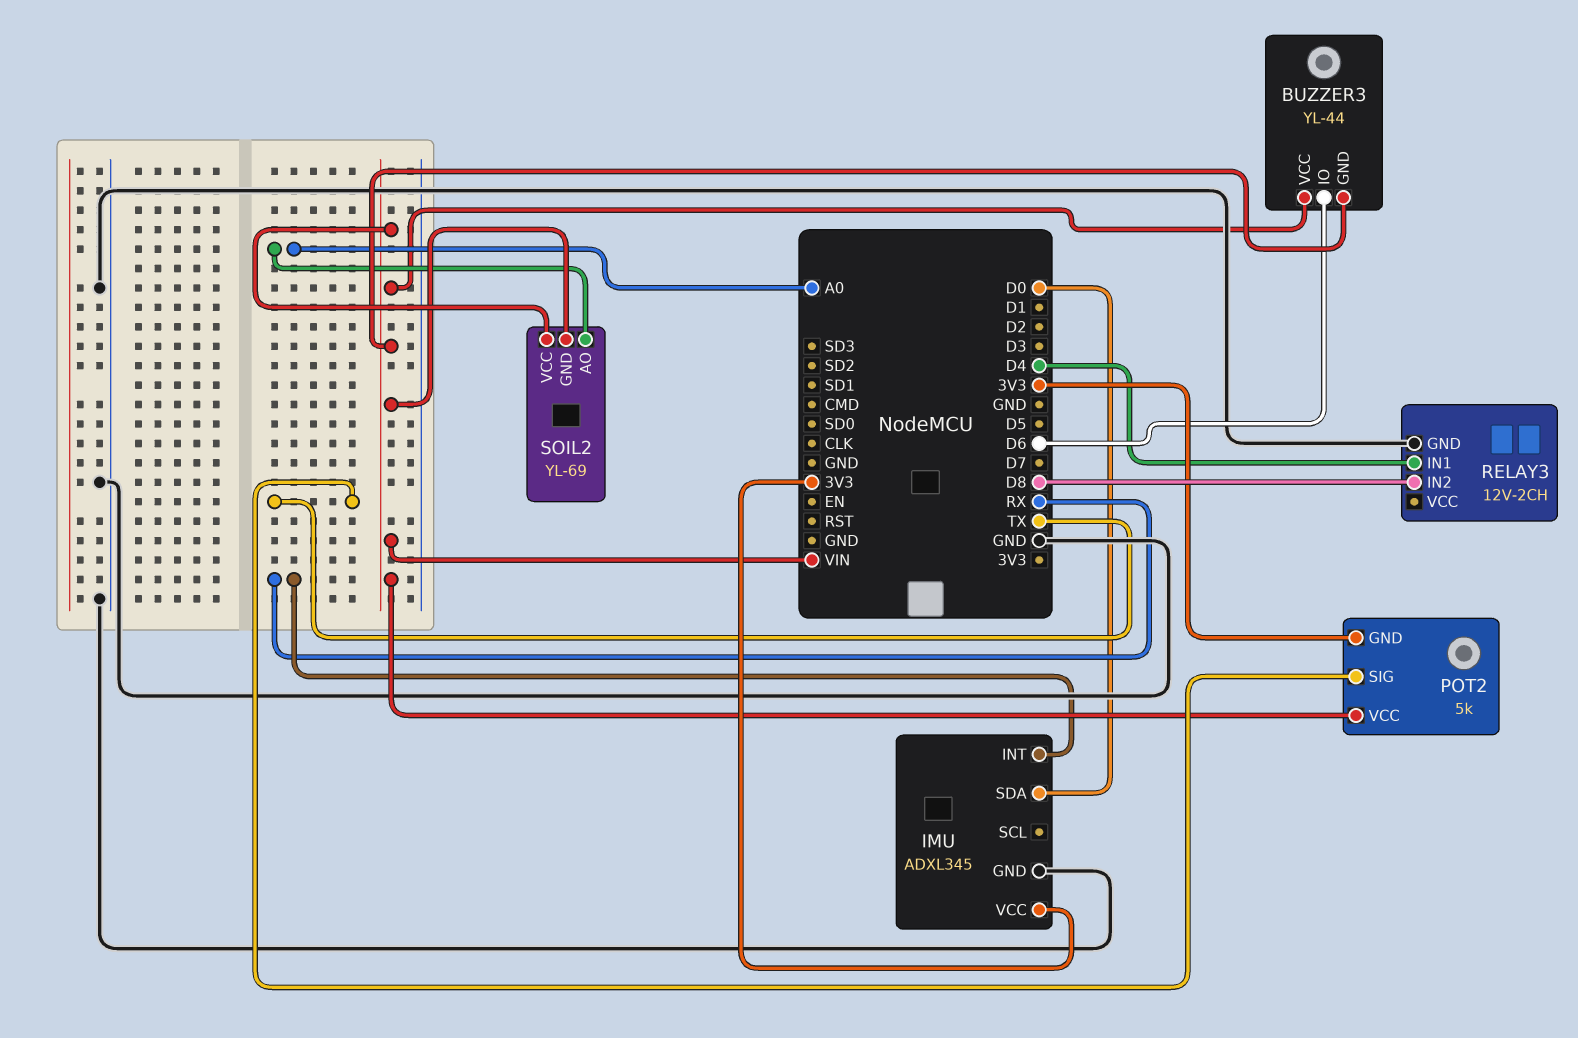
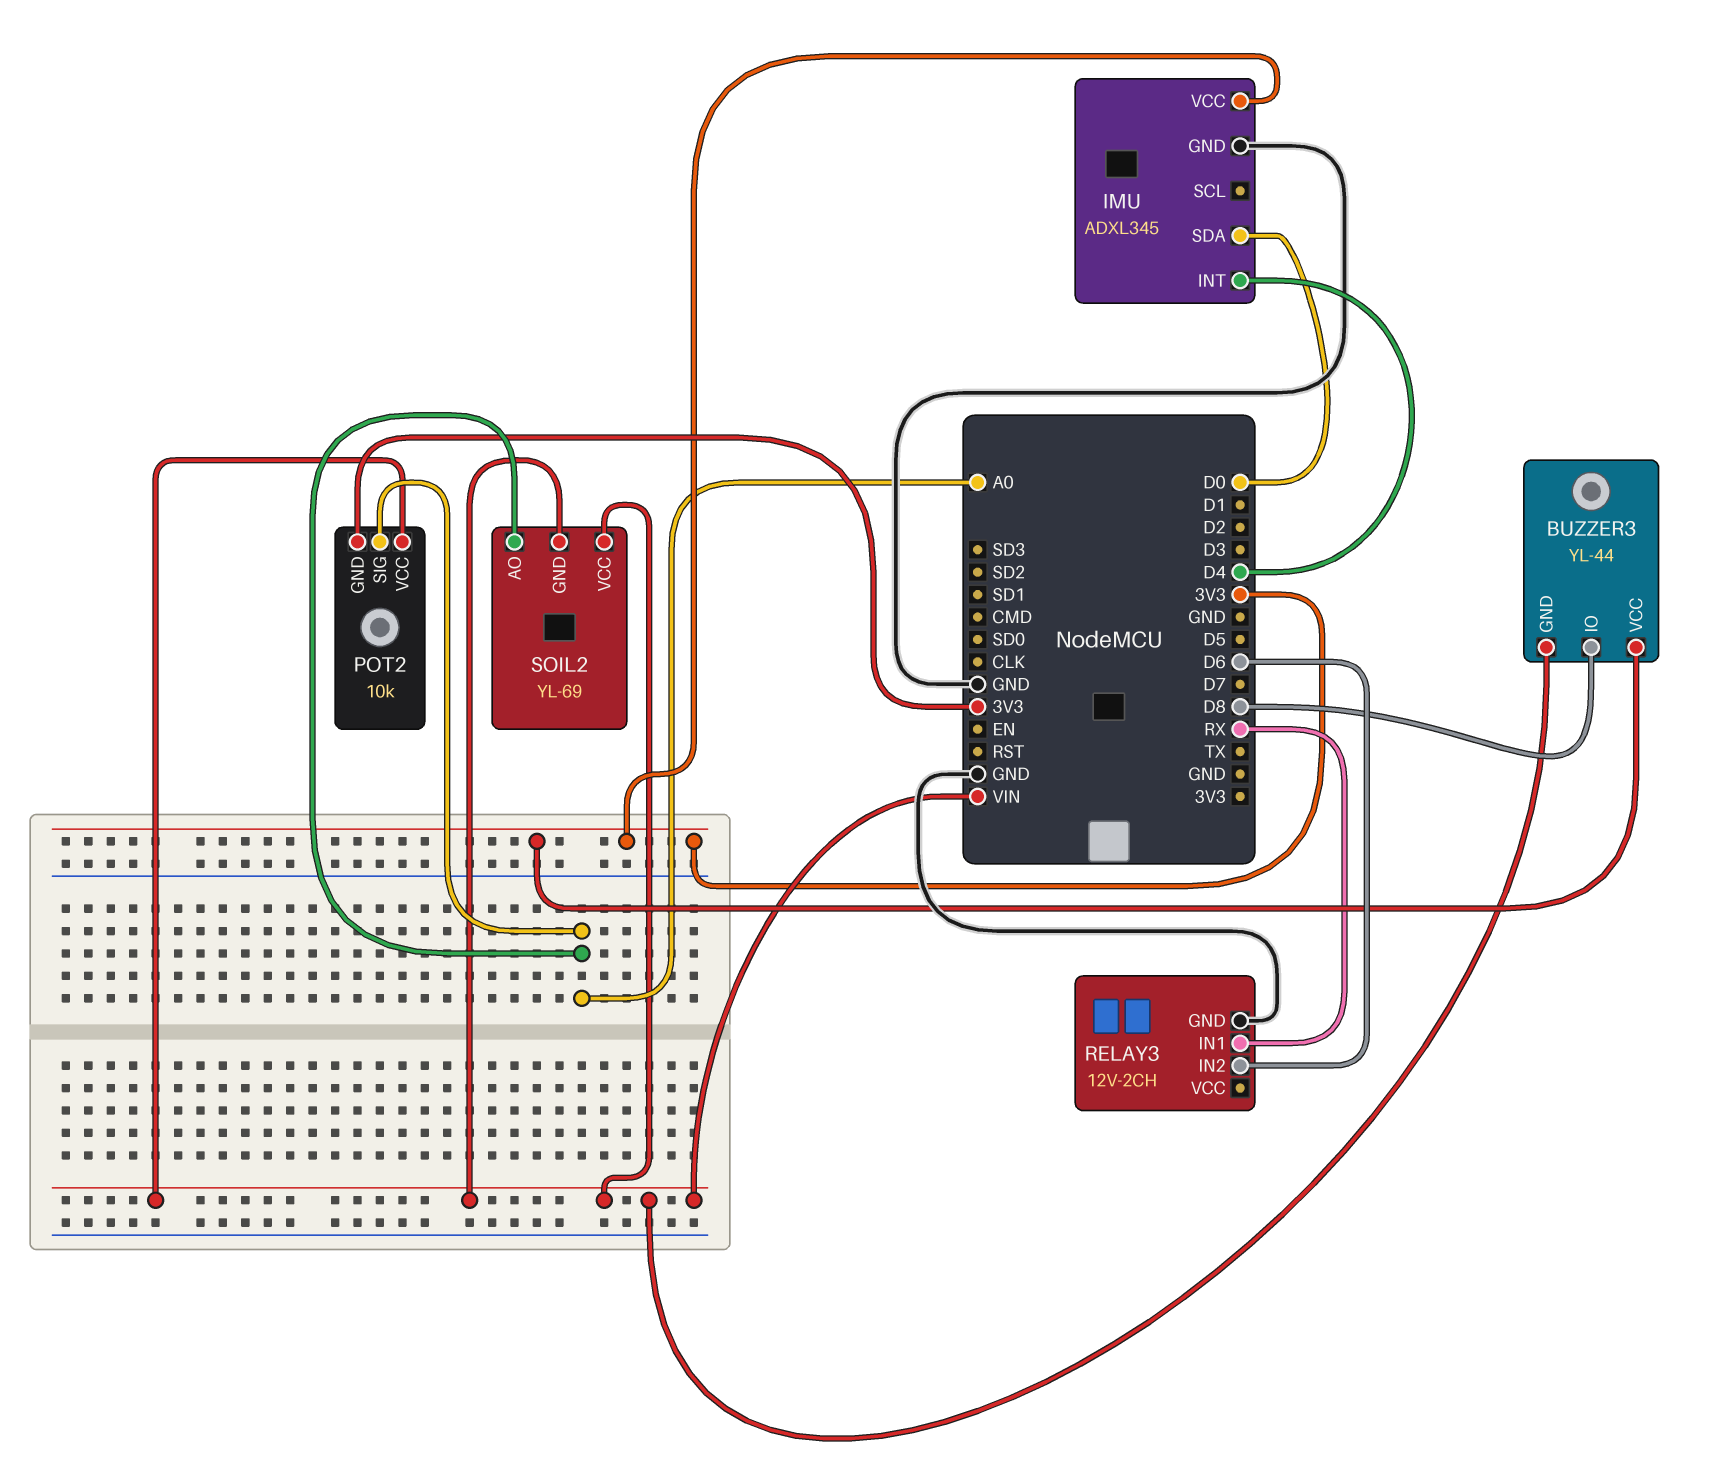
BUZZER3 pin IO: D6 -> D8
BUZZER3 pin VCC: VIN -> 3V3
IMU pin INT: RX -> D4
POT2: 5k -> 10k
POT2 pin SIG: TX -> A0
RELAY3 pin IN1: D4 -> RX
RELAY3 pin IN2: D8 -> D6

